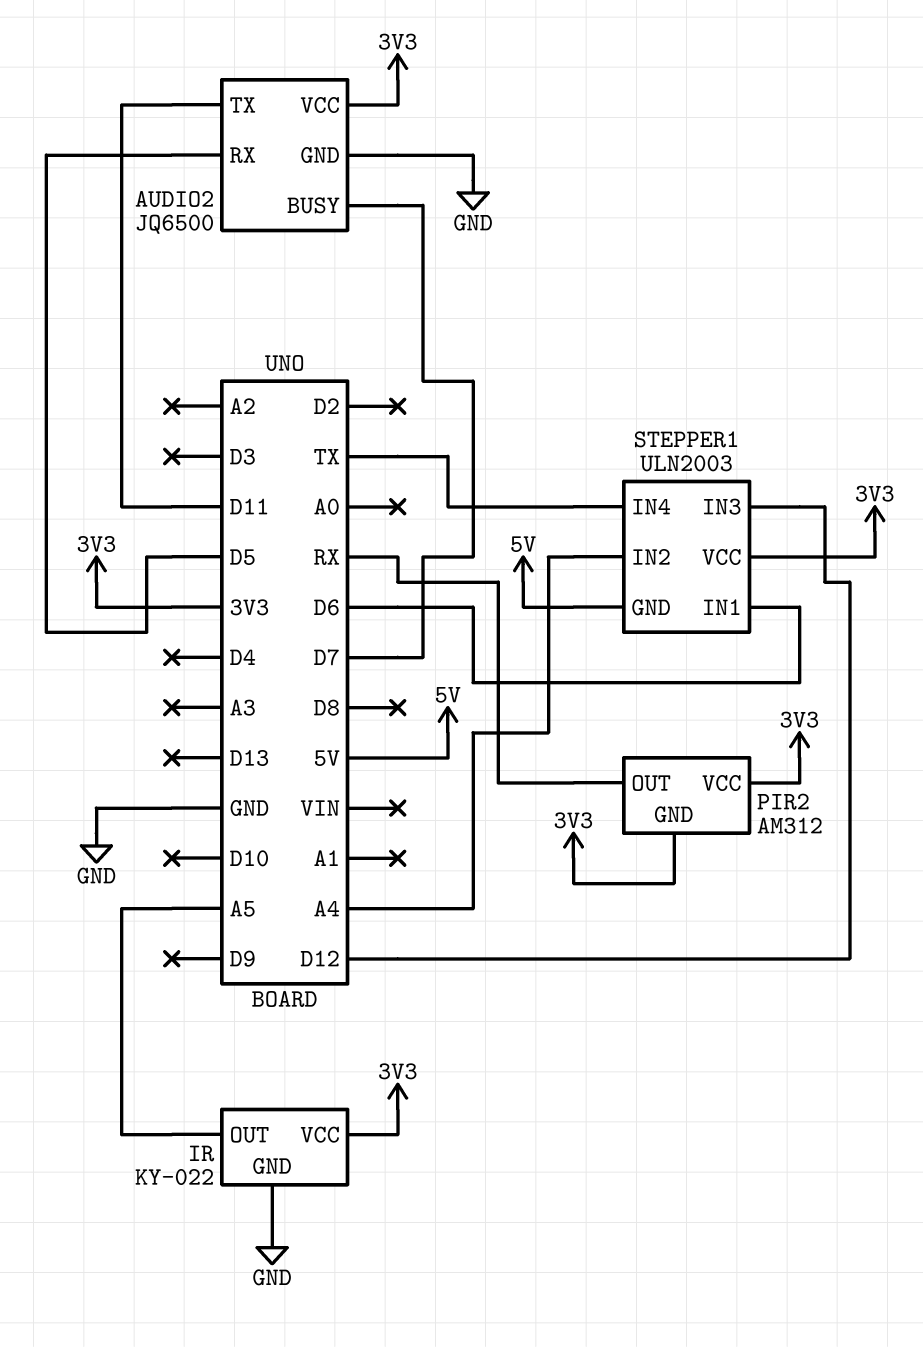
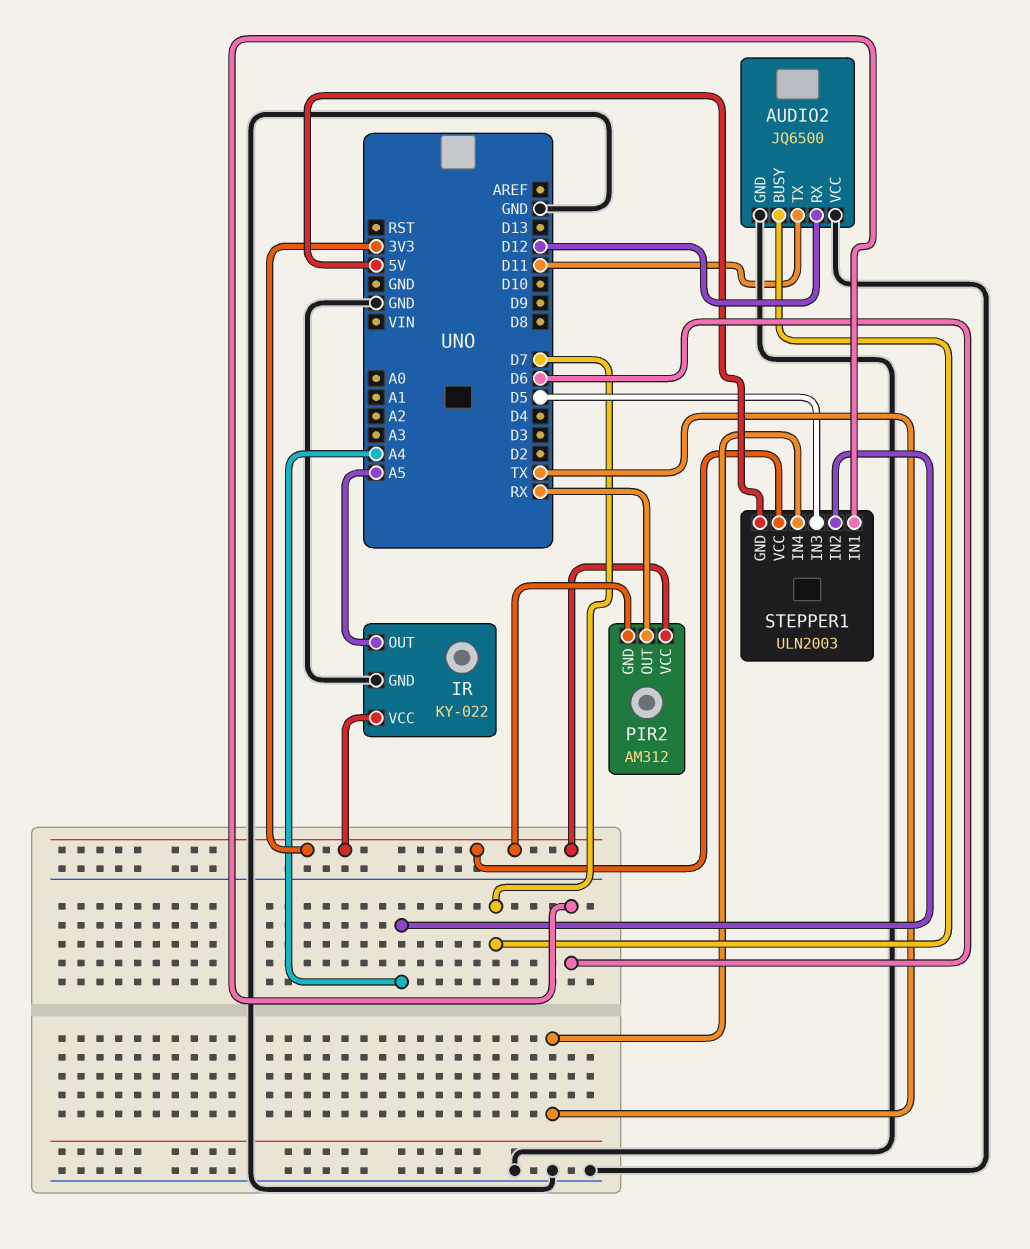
AUDIO2 pin RX: D5 -> D12
AUDIO2 pin VCC: 3V3 -> GND
STEPPER1 pin IN3: D12 -> D5

